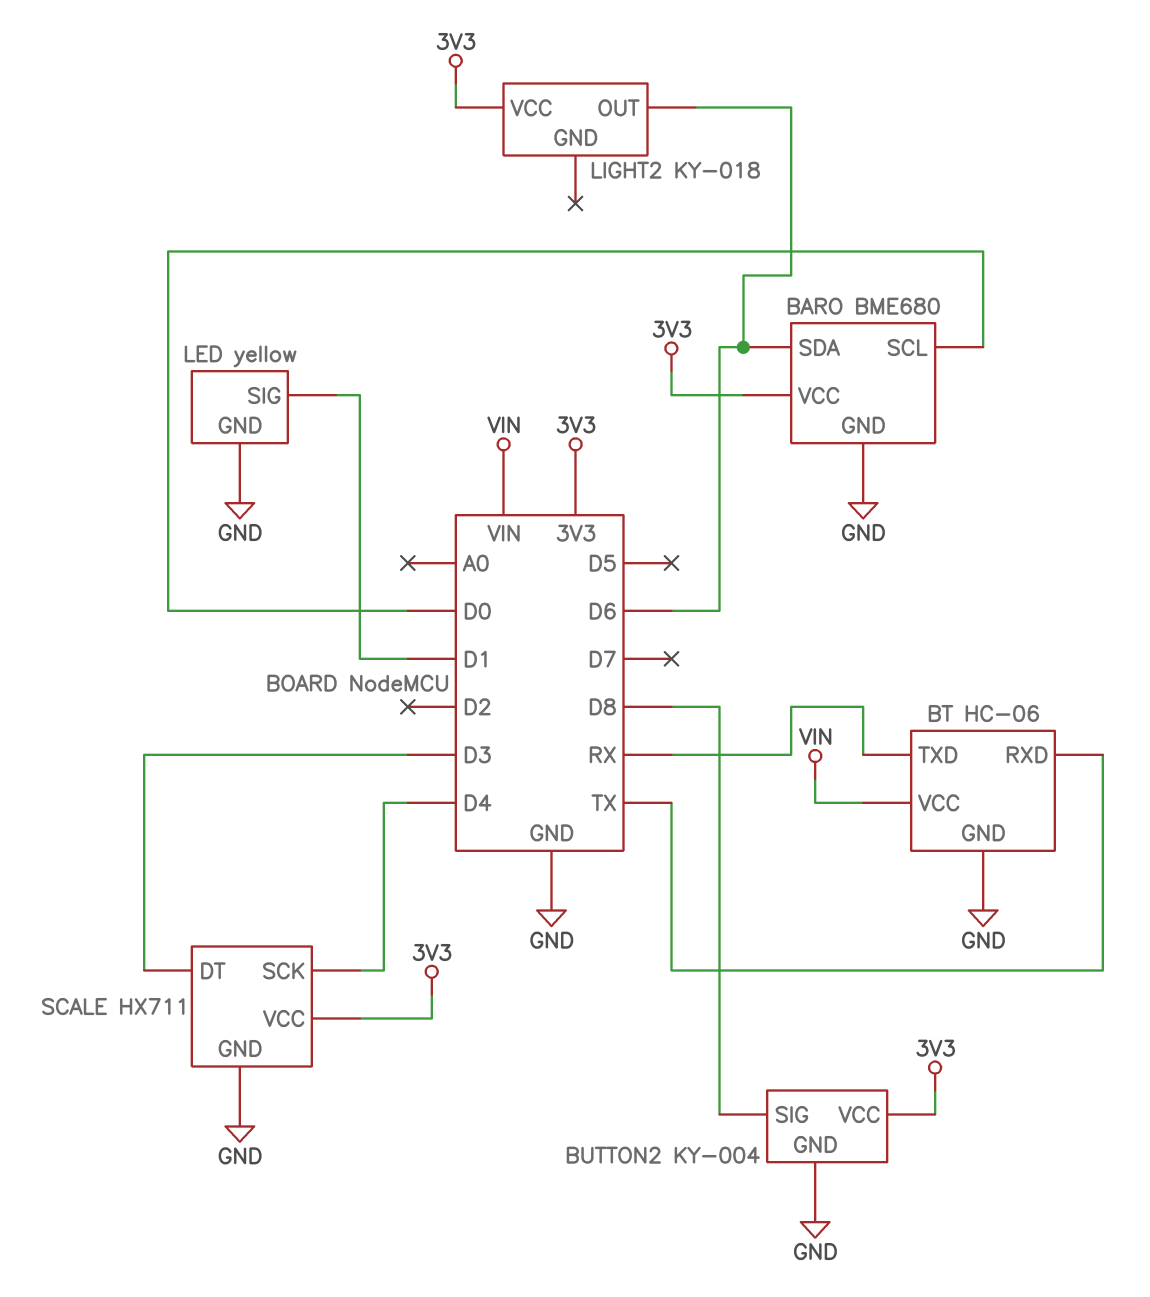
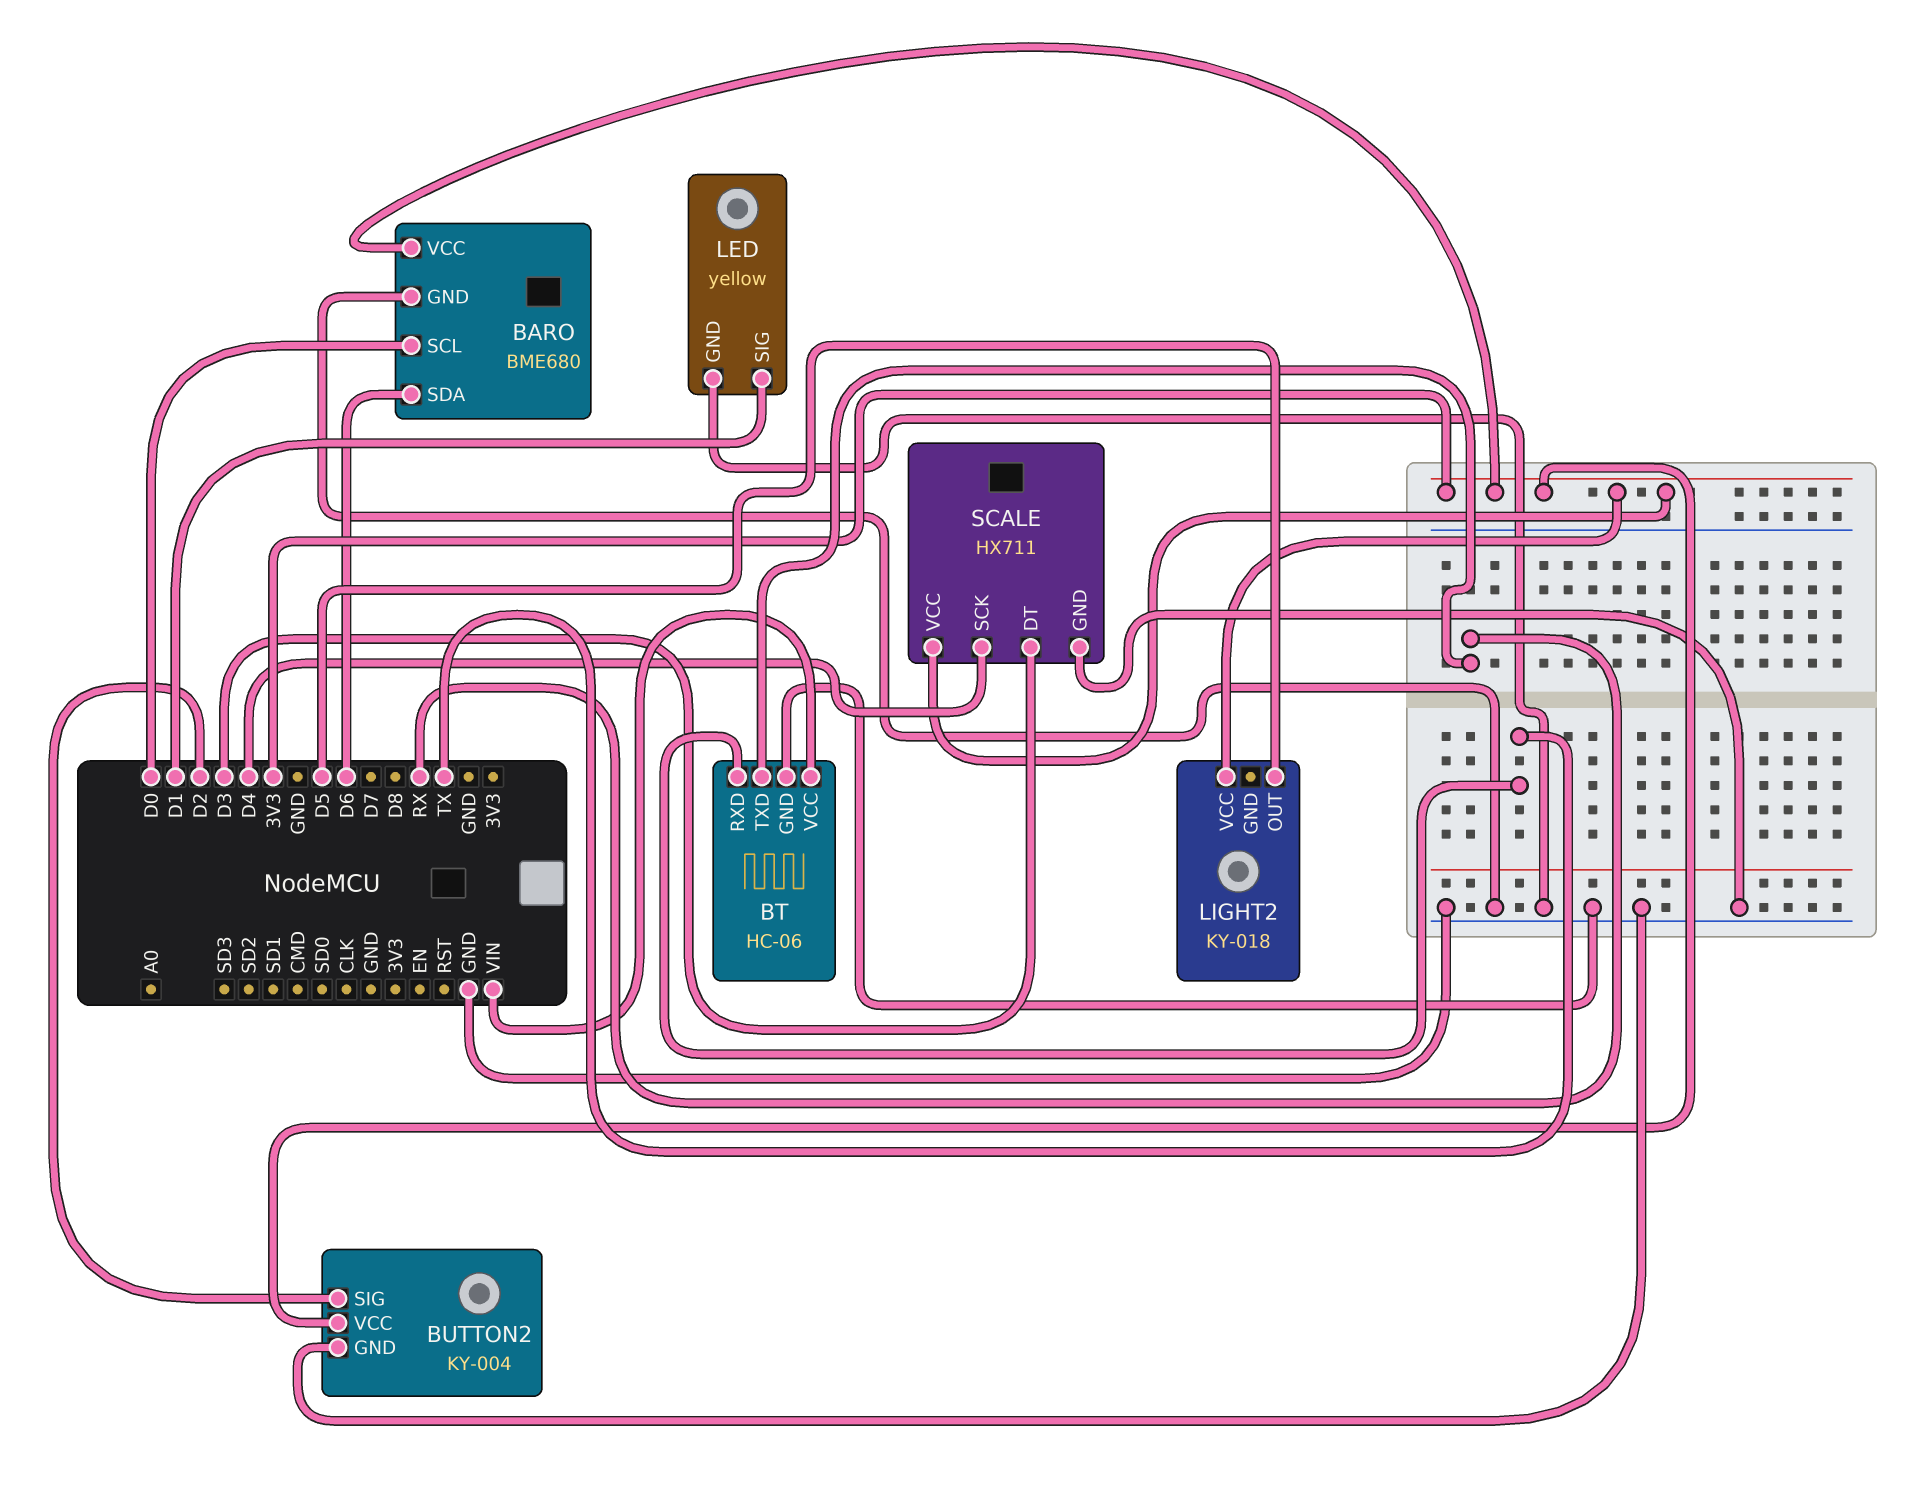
BUTTON2 pin SIG: D8 -> D2
LIGHT2 pin OUT: D6 -> D5

